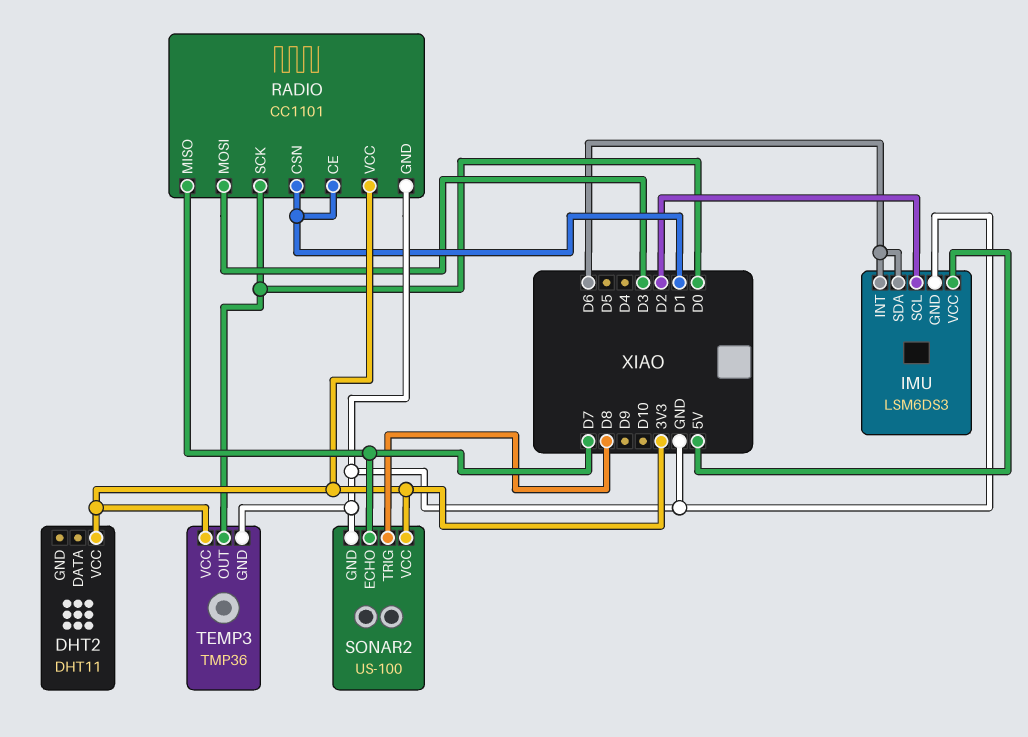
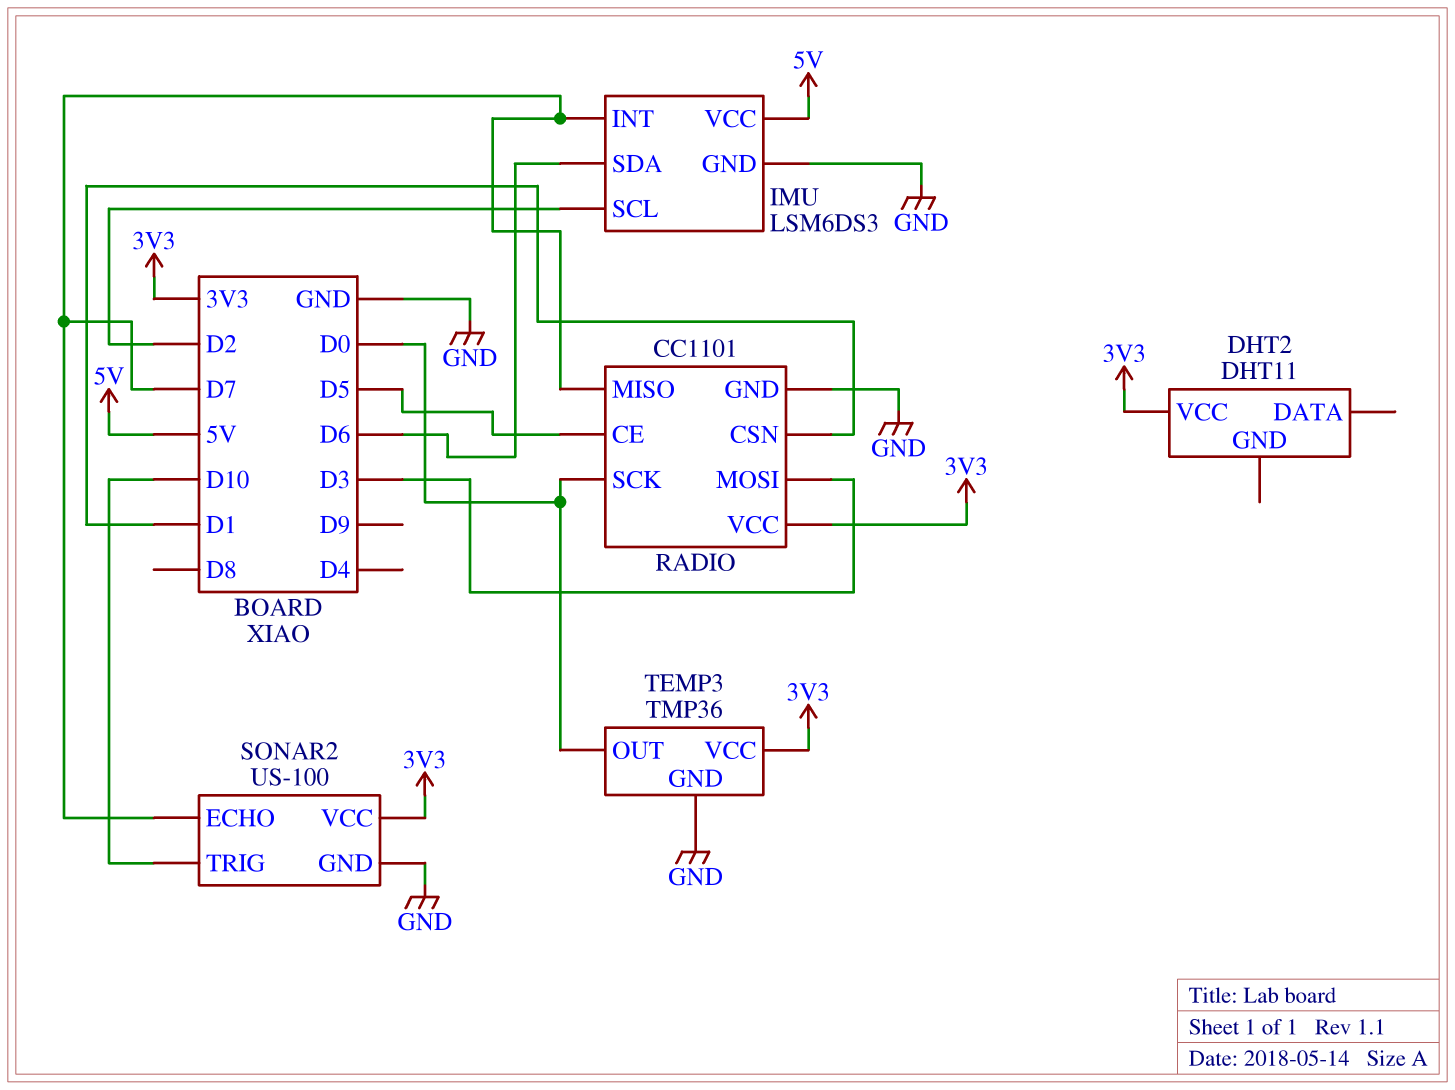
IMU pin INT: D6 -> D7
RADIO pin CE: D1 -> D5
SONAR2 pin TRIG: D8 -> D10

